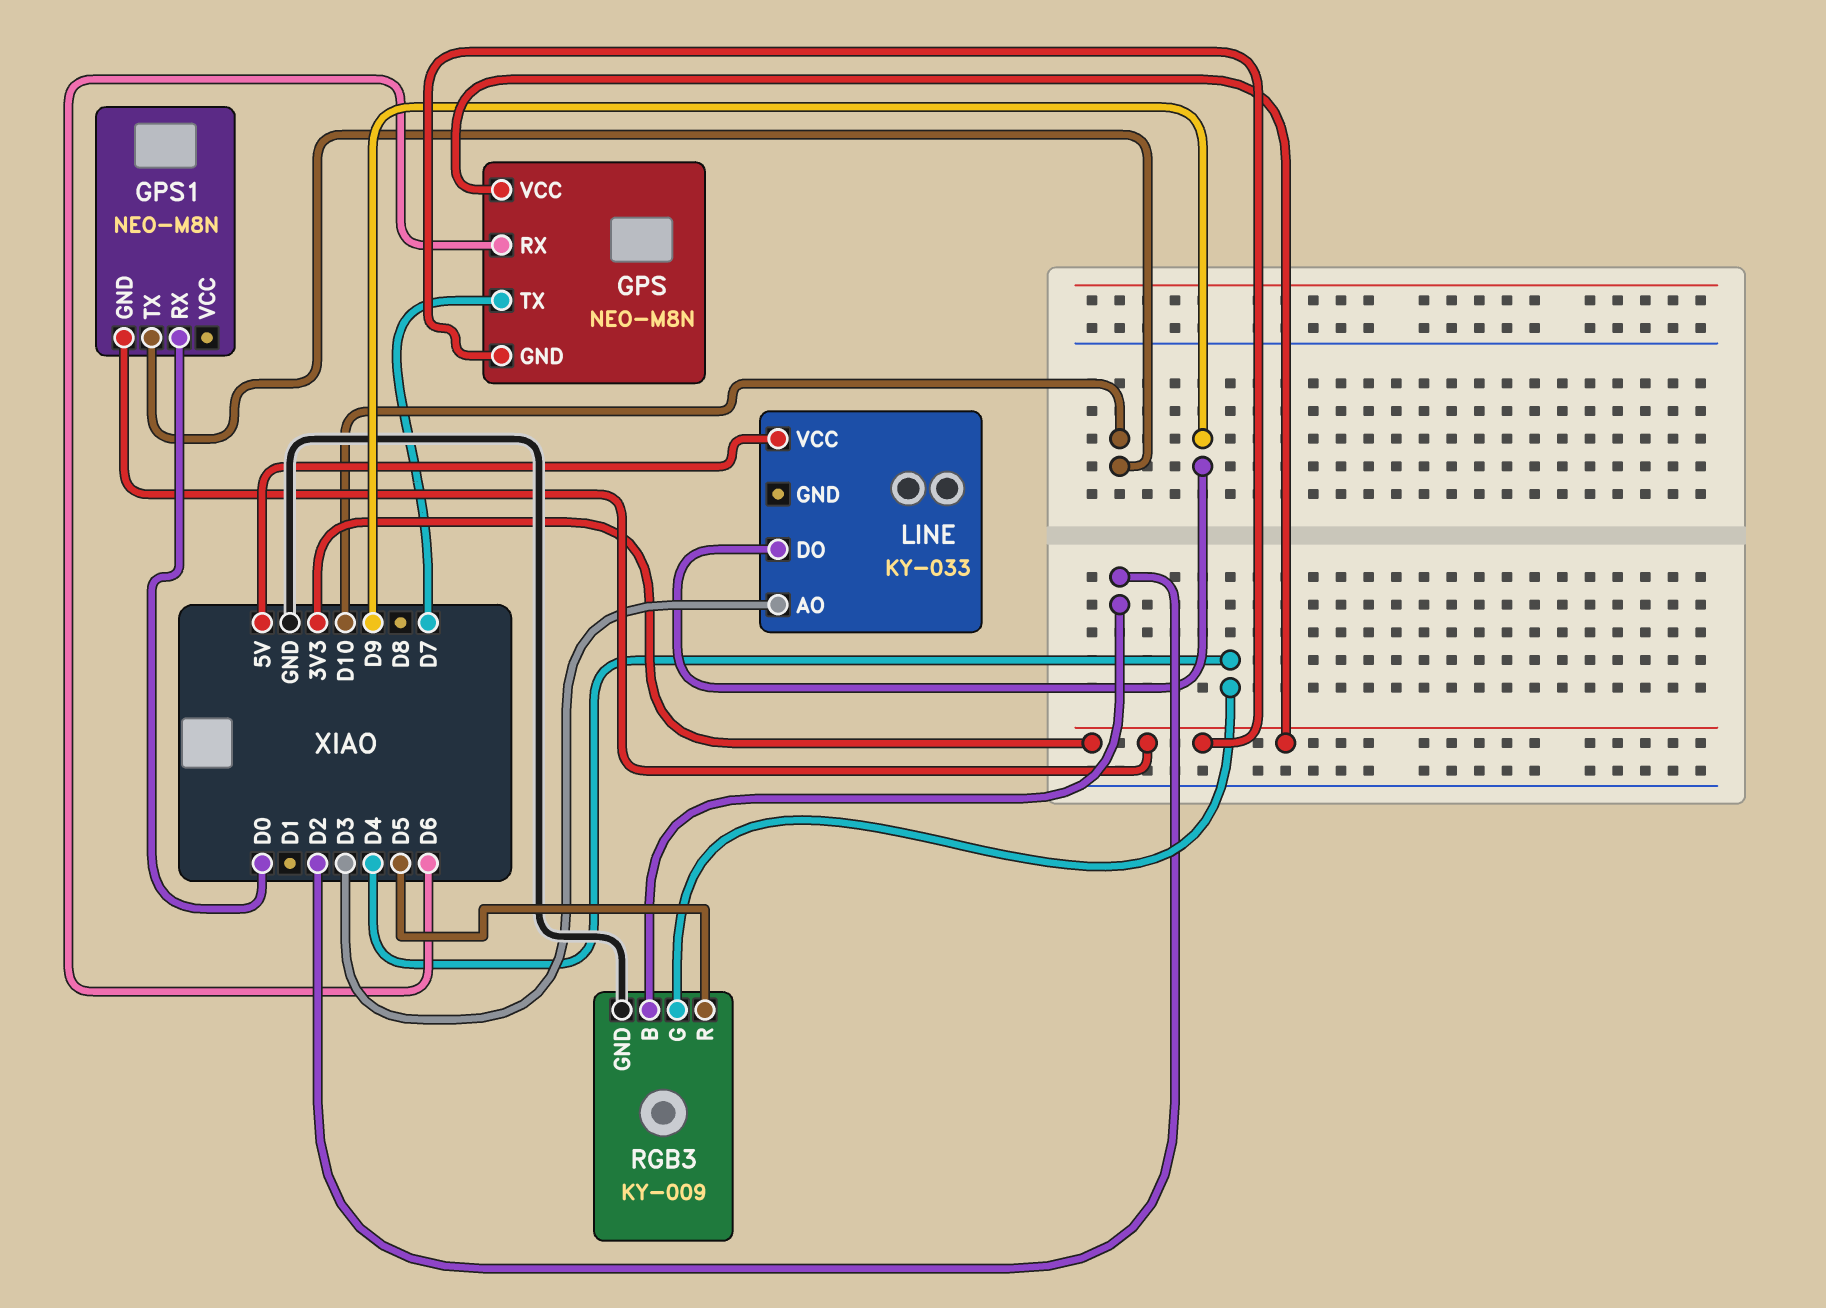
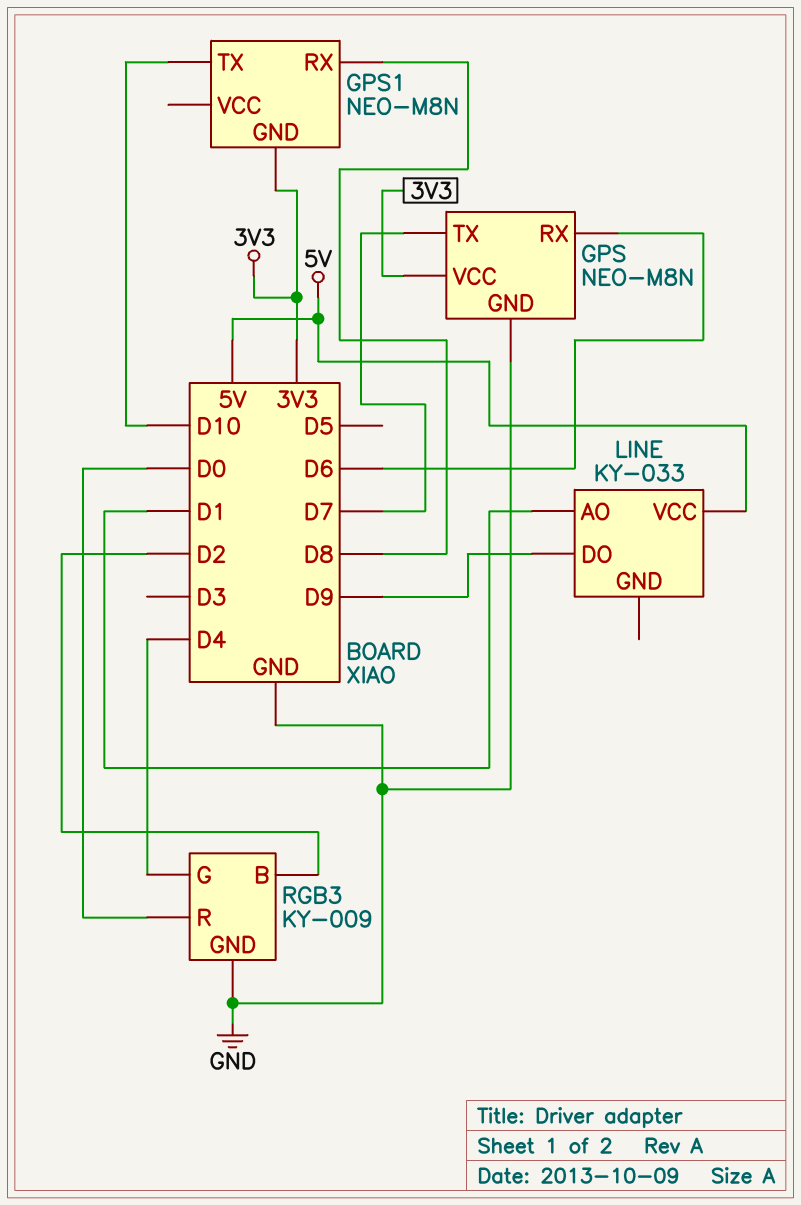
GPS pin GND: 3V3 -> GND
GPS1 pin RX: D0 -> D8
LINE pin AO: D3 -> D1
RGB3 pin R: D5 -> D0

